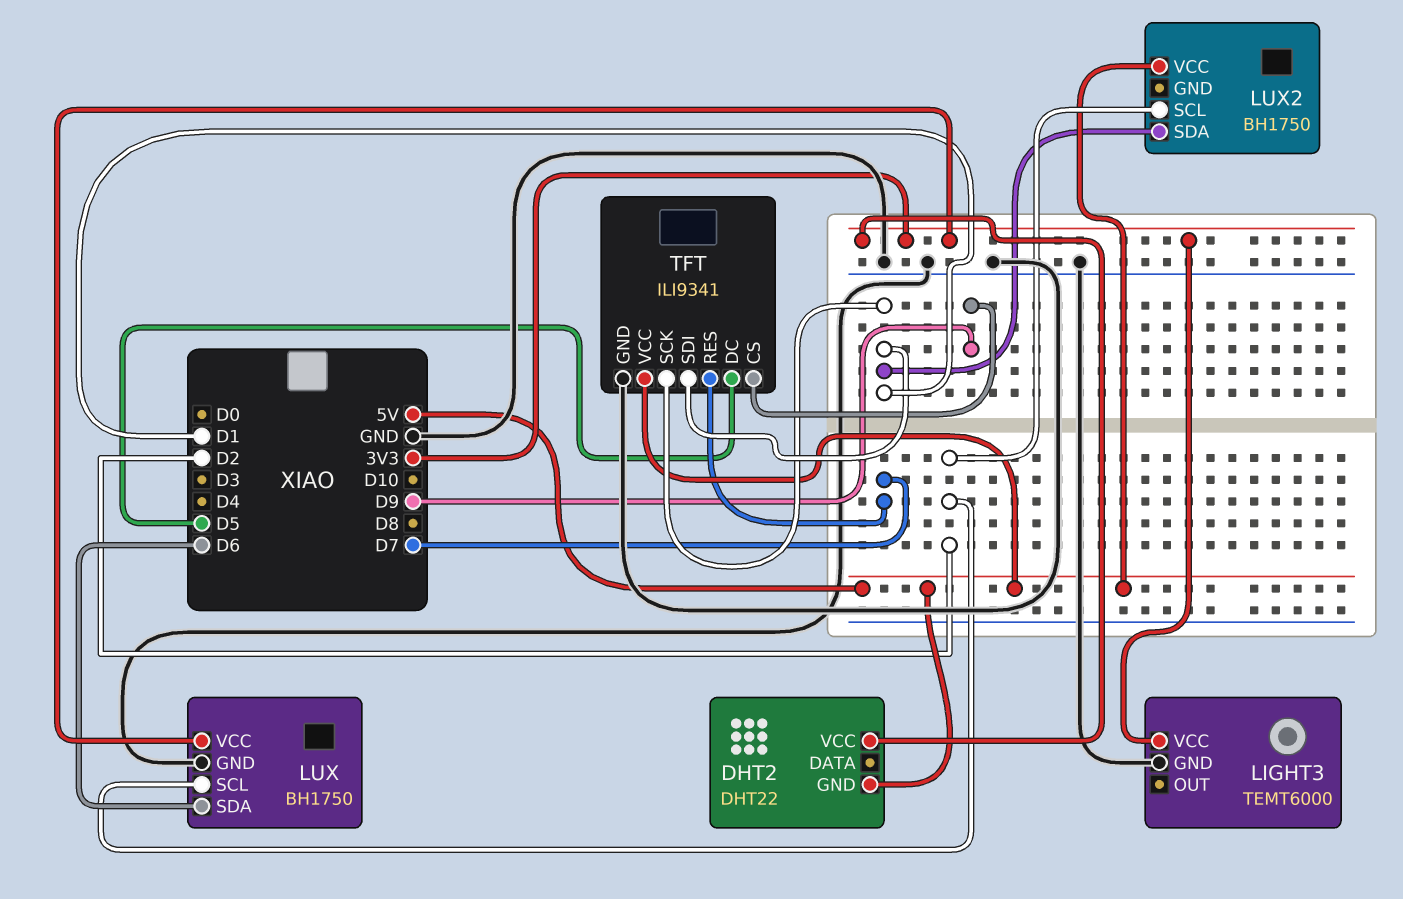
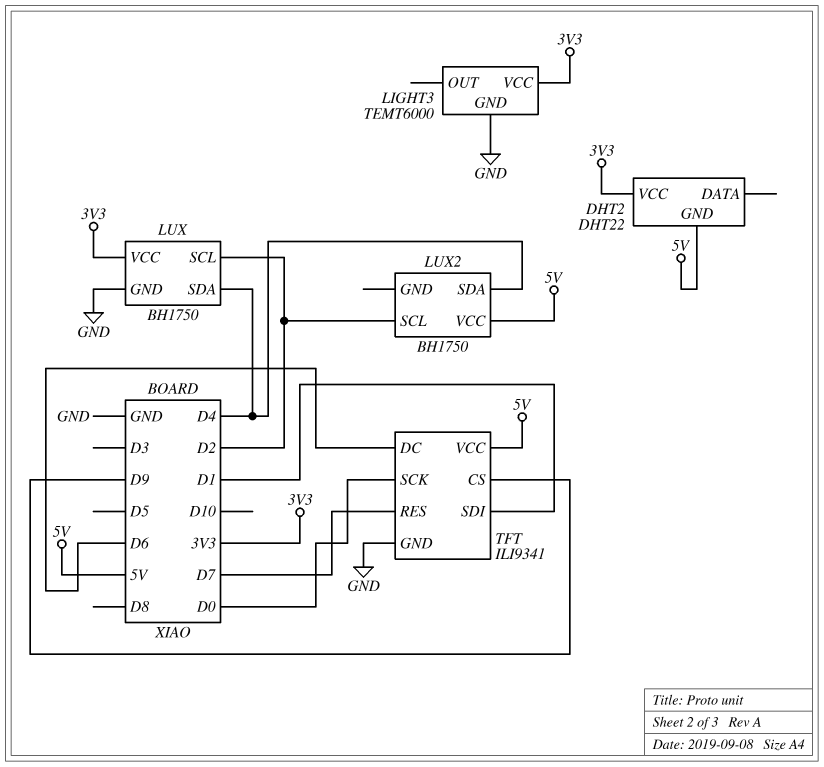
LUX pin SDA: D6 -> D4
LUX2 pin SDA: D1 -> D4
TFT pin DC: D5 -> D6
TFT pin SCK: D1 -> D0

